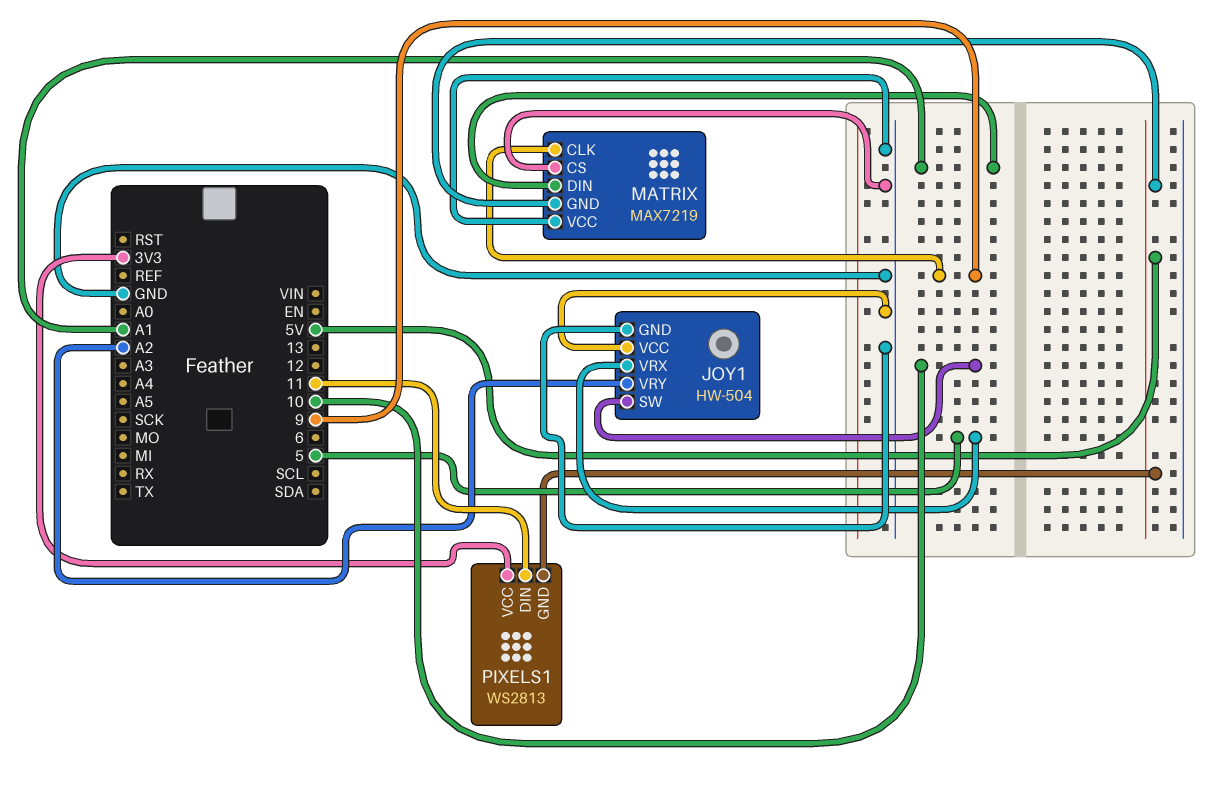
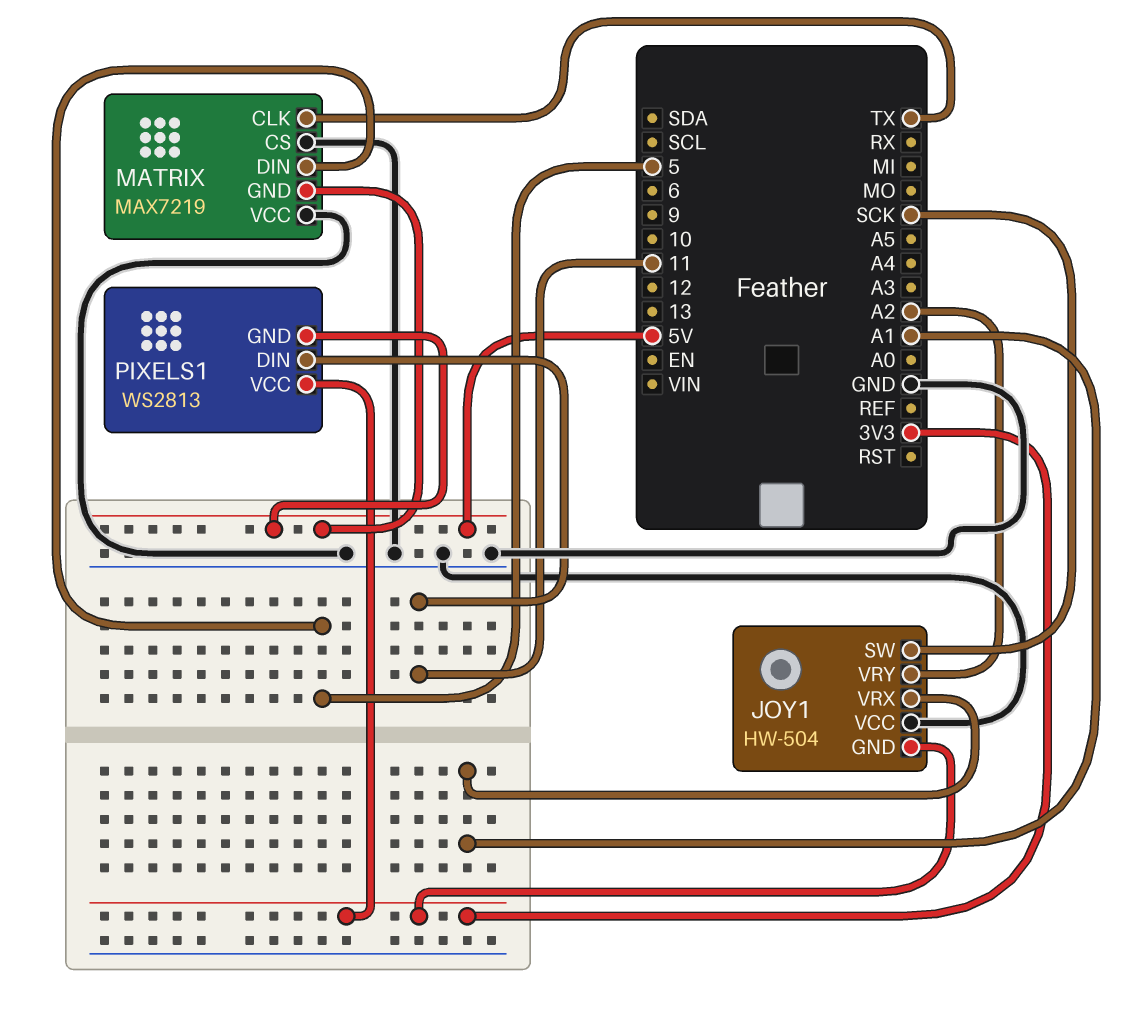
JOY1 pin GND: GND -> 3V3
JOY1 pin SW: 10 -> SCK
JOY1 pin VRX: 5 -> A1
MATRIX pin CLK: 9 -> TX
MATRIX pin DIN: A1 -> 5

